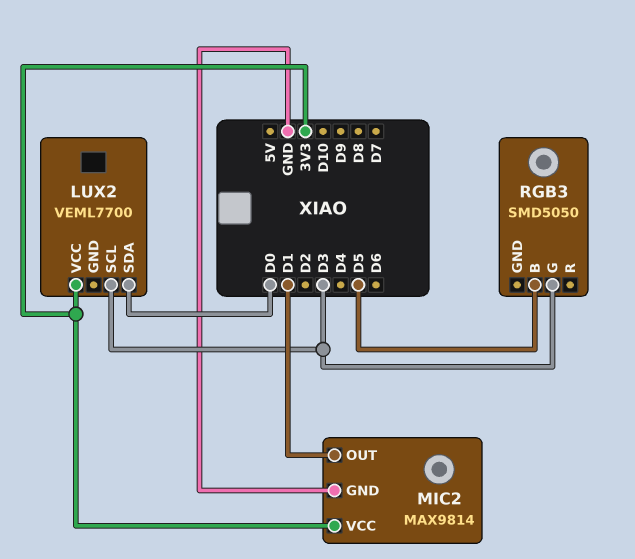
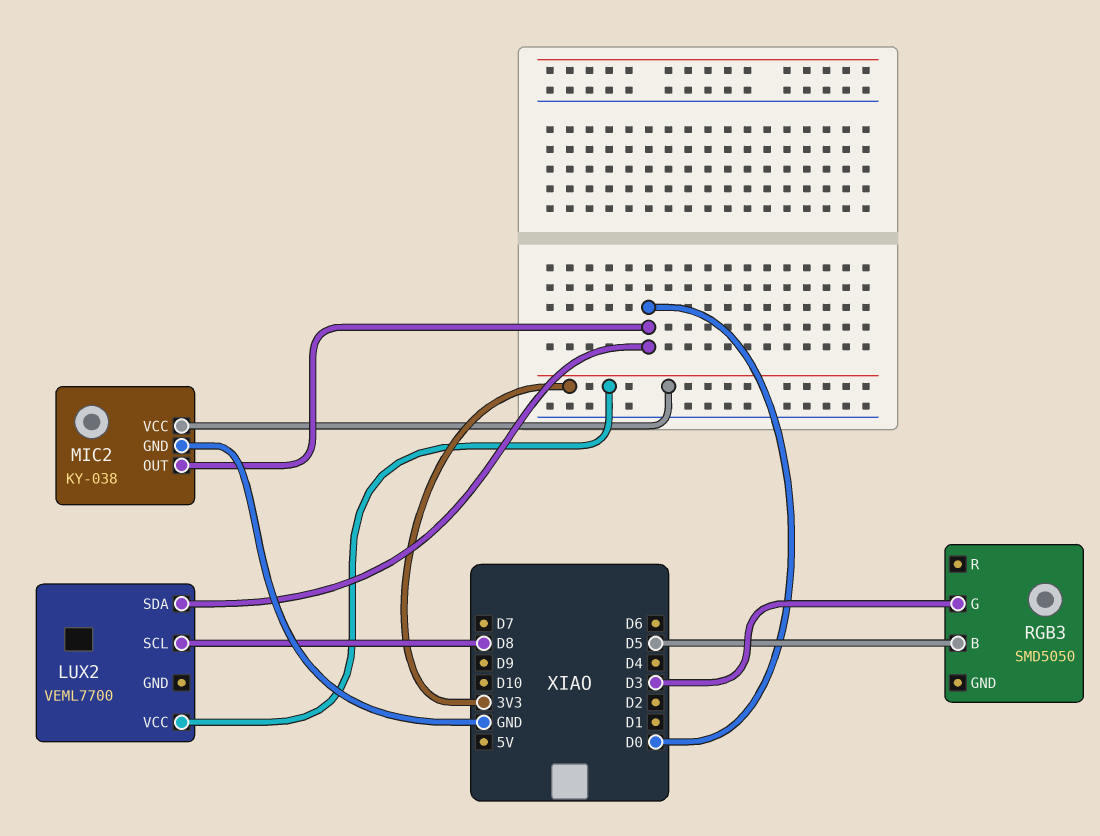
LUX2 pin SCL: D3 -> D8
MIC2: MAX9814 -> KY-038
MIC2 pin OUT: D1 -> D0

